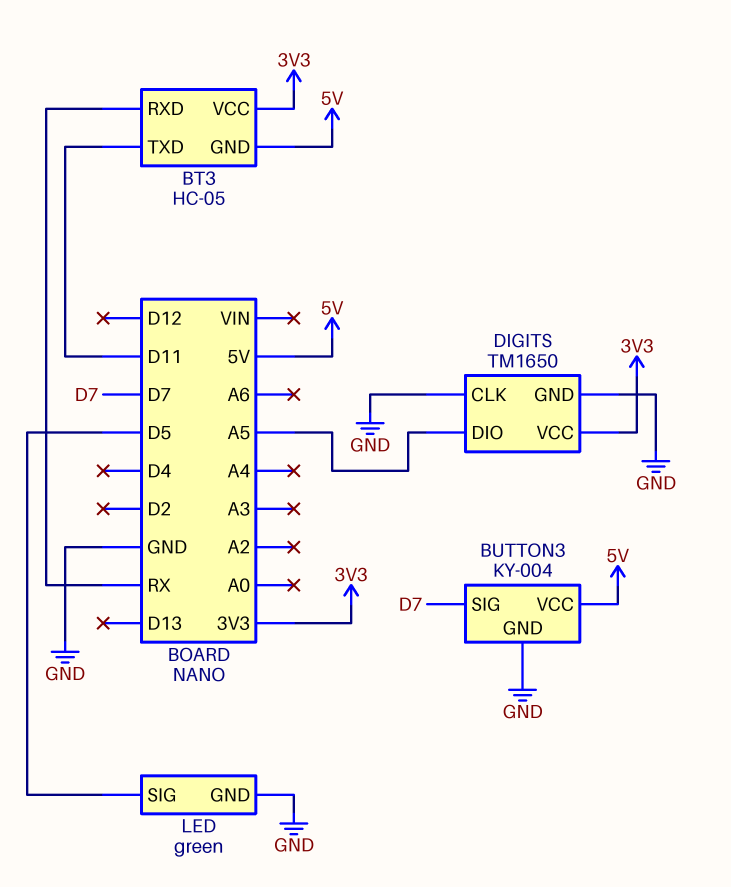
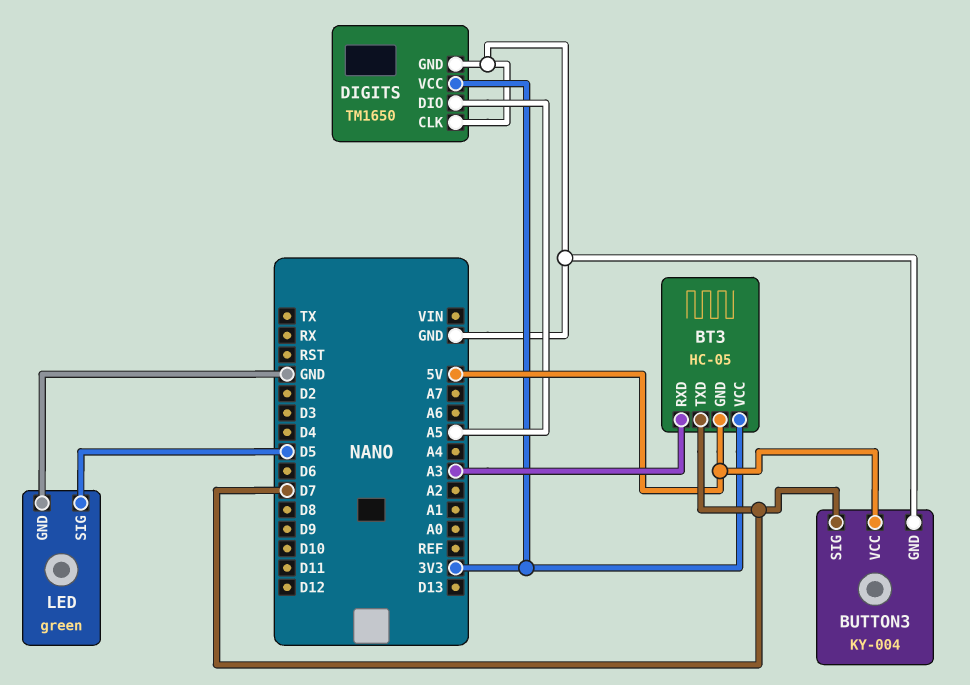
BT3 pin RXD: RX -> A3
BT3 pin TXD: D11 -> D7

